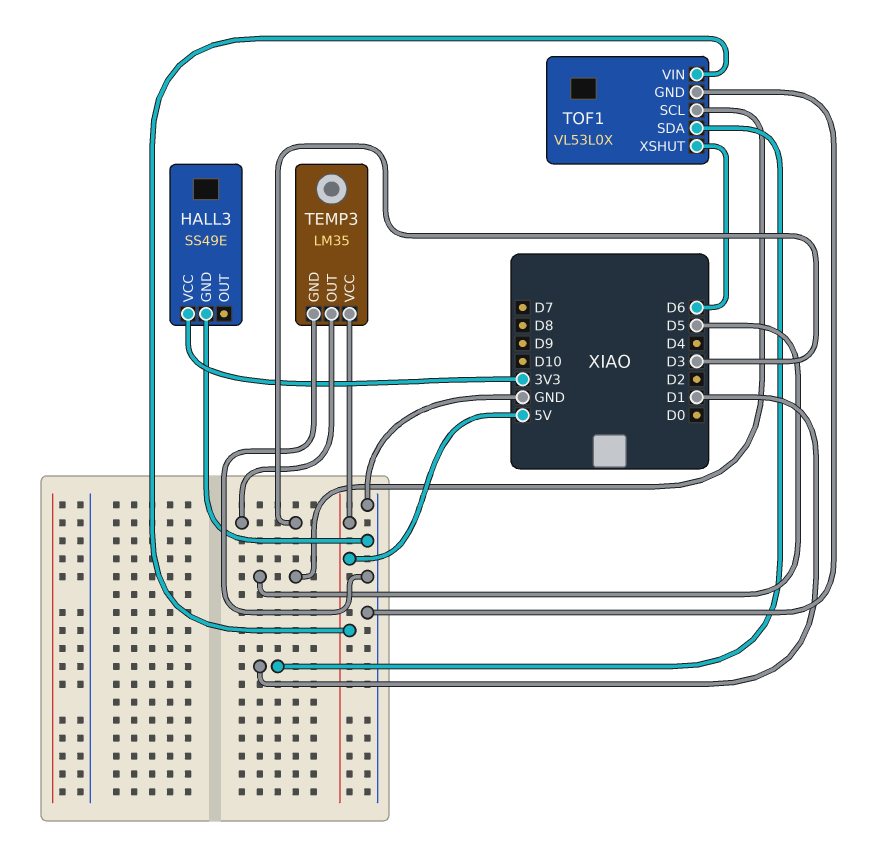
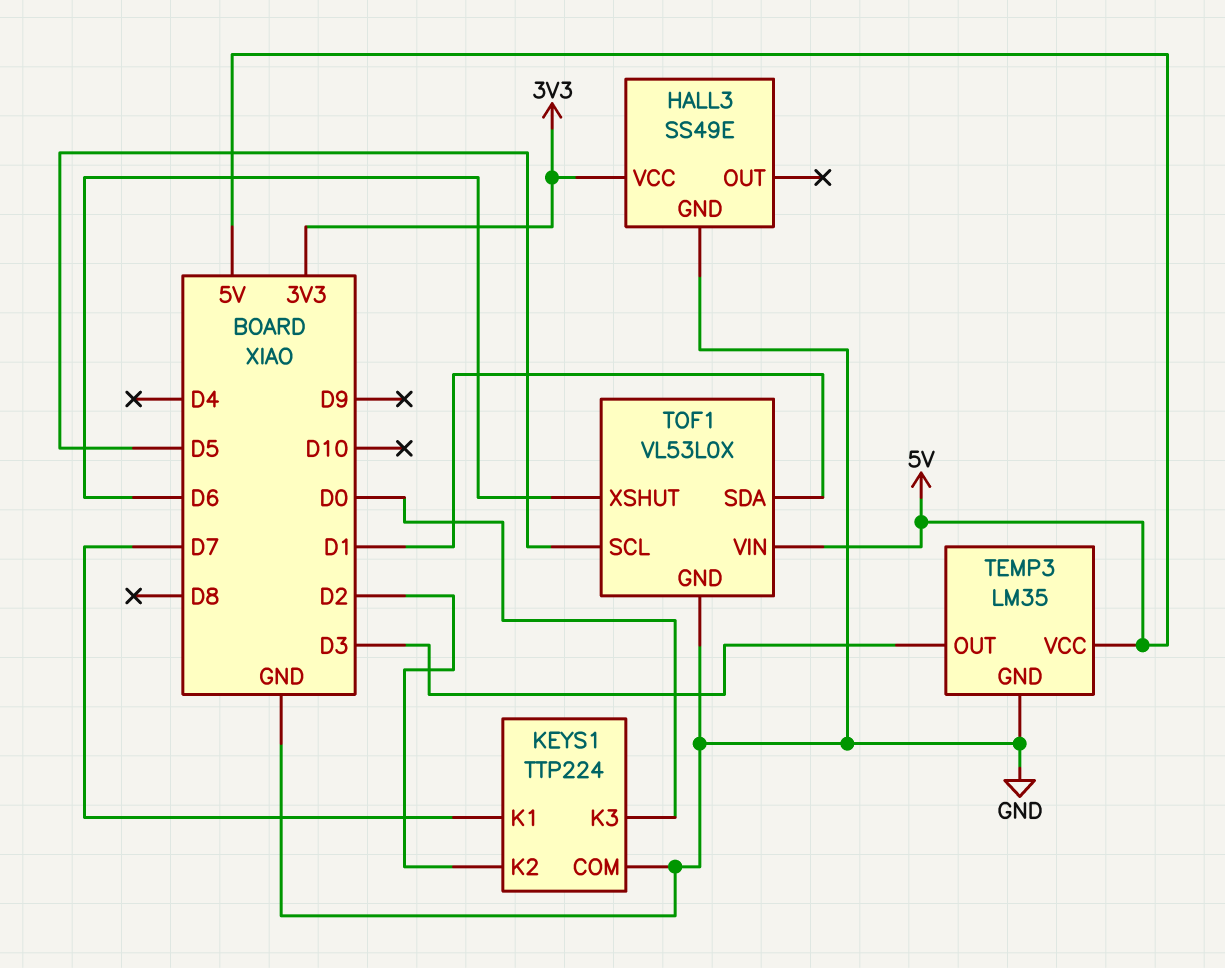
KEYS1: none -> TTP224
KEYS1 pin COM: none -> GND
KEYS1 pin K1: none -> D7
KEYS1 pin K2: none -> D2
KEYS1 pin K3: none -> D0

